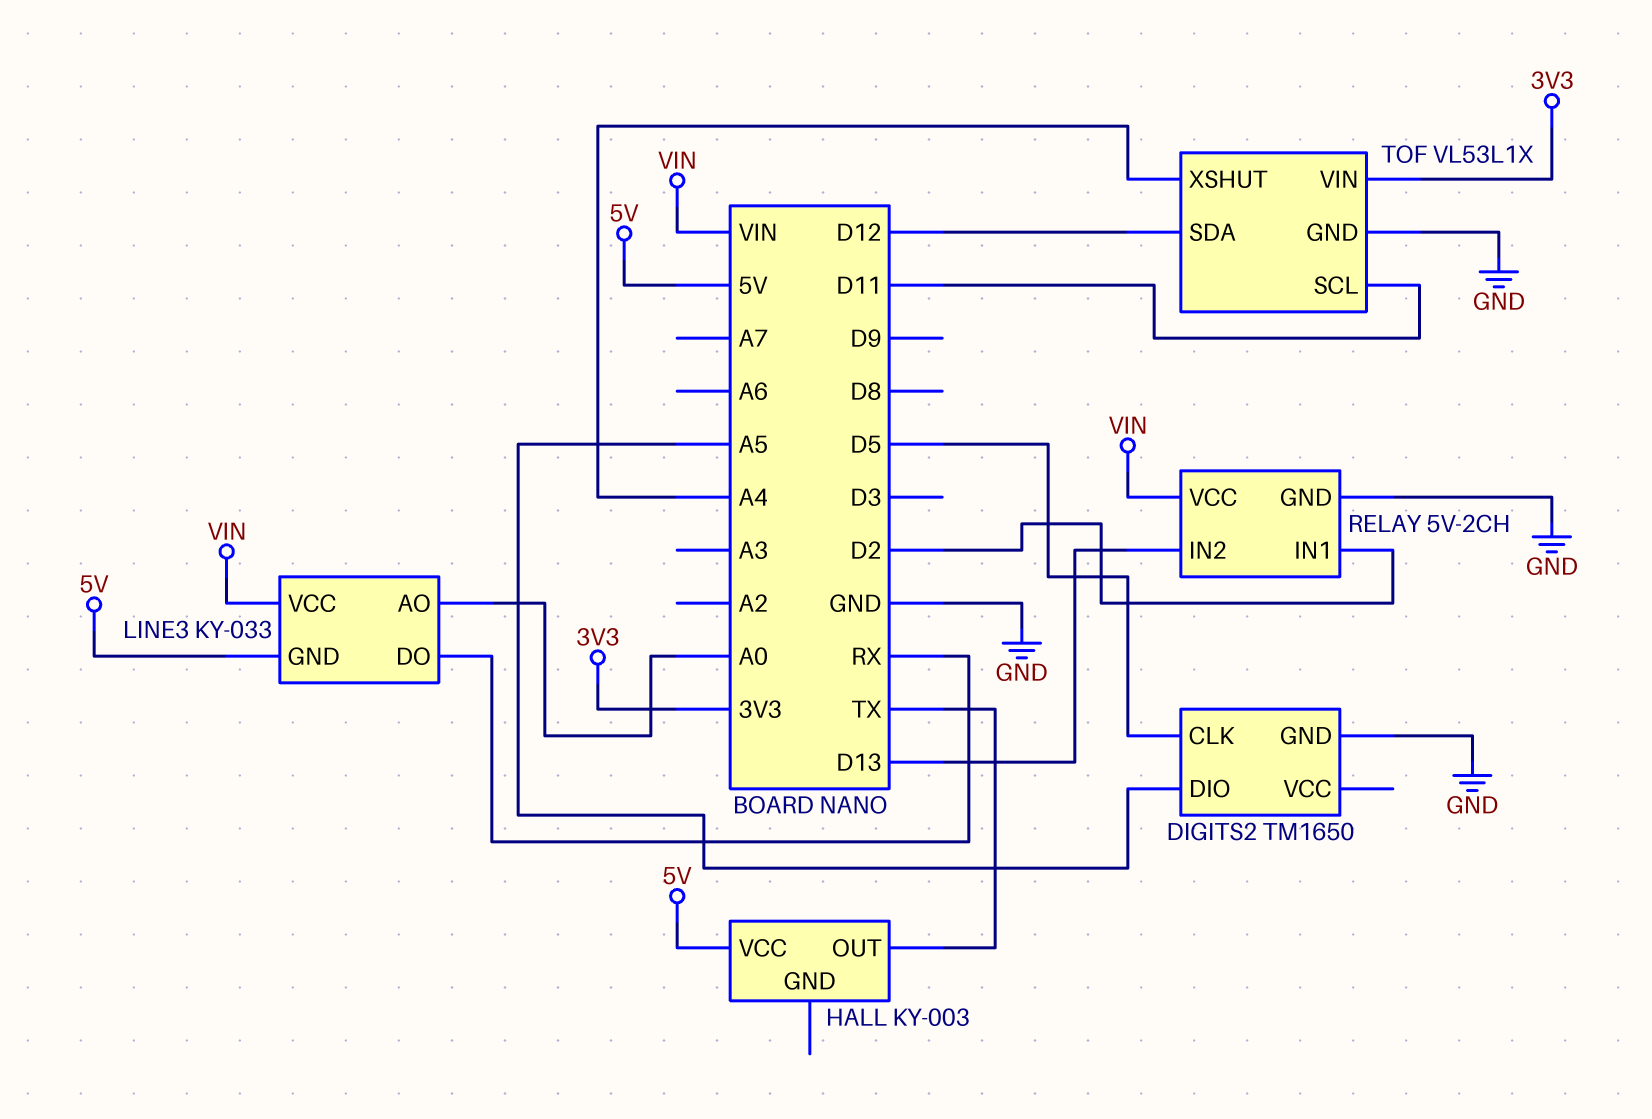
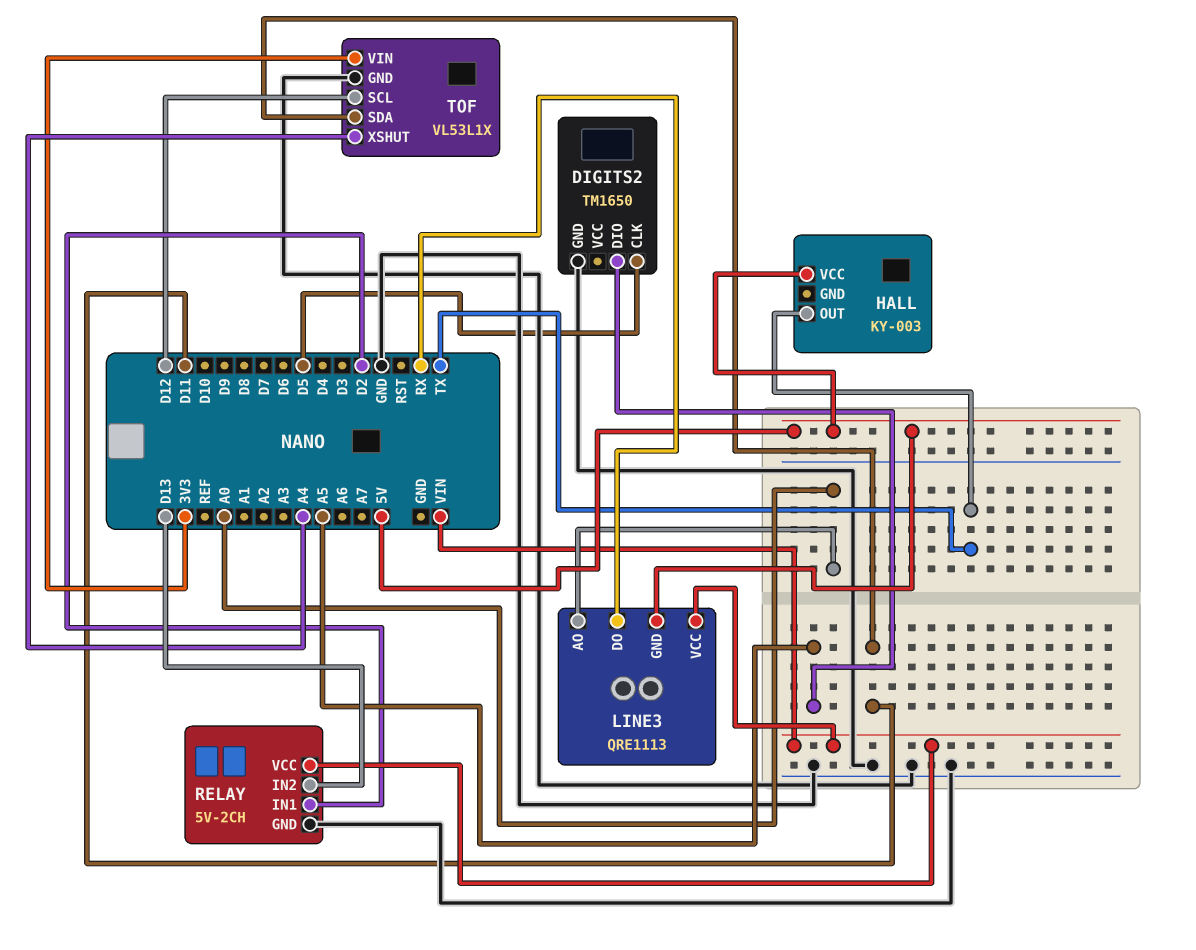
LINE3: KY-033 -> QRE1113
TOF pin SCL: D11 -> D12
TOF pin SDA: D12 -> D11

